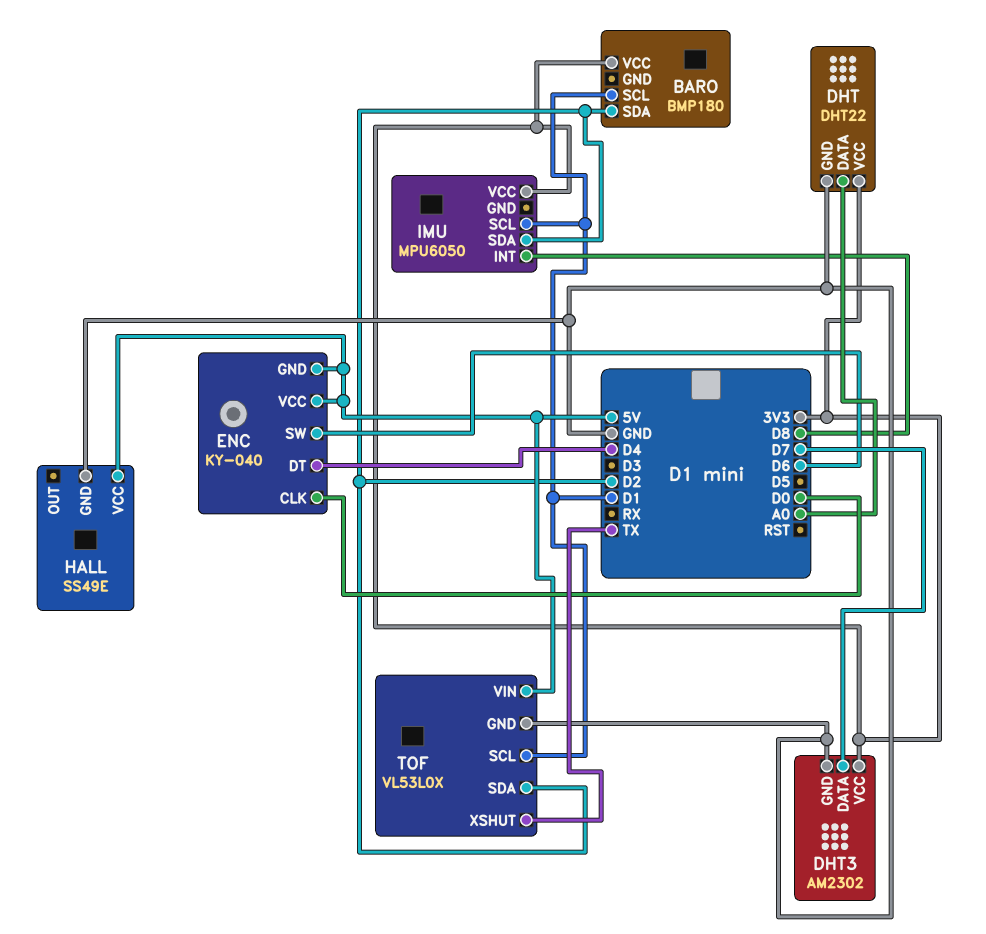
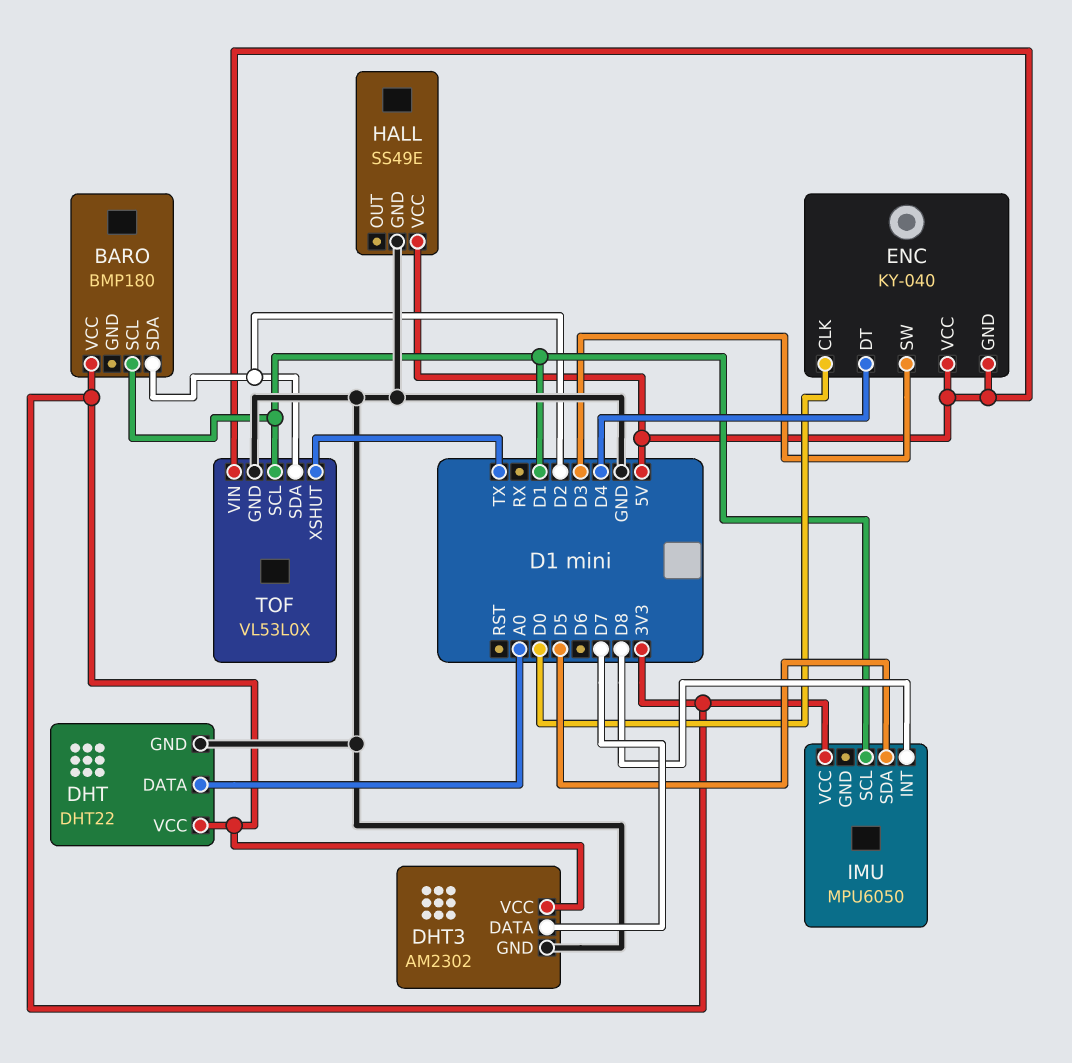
ENC pin SW: D6 -> D3
IMU pin SDA: D2 -> D5

